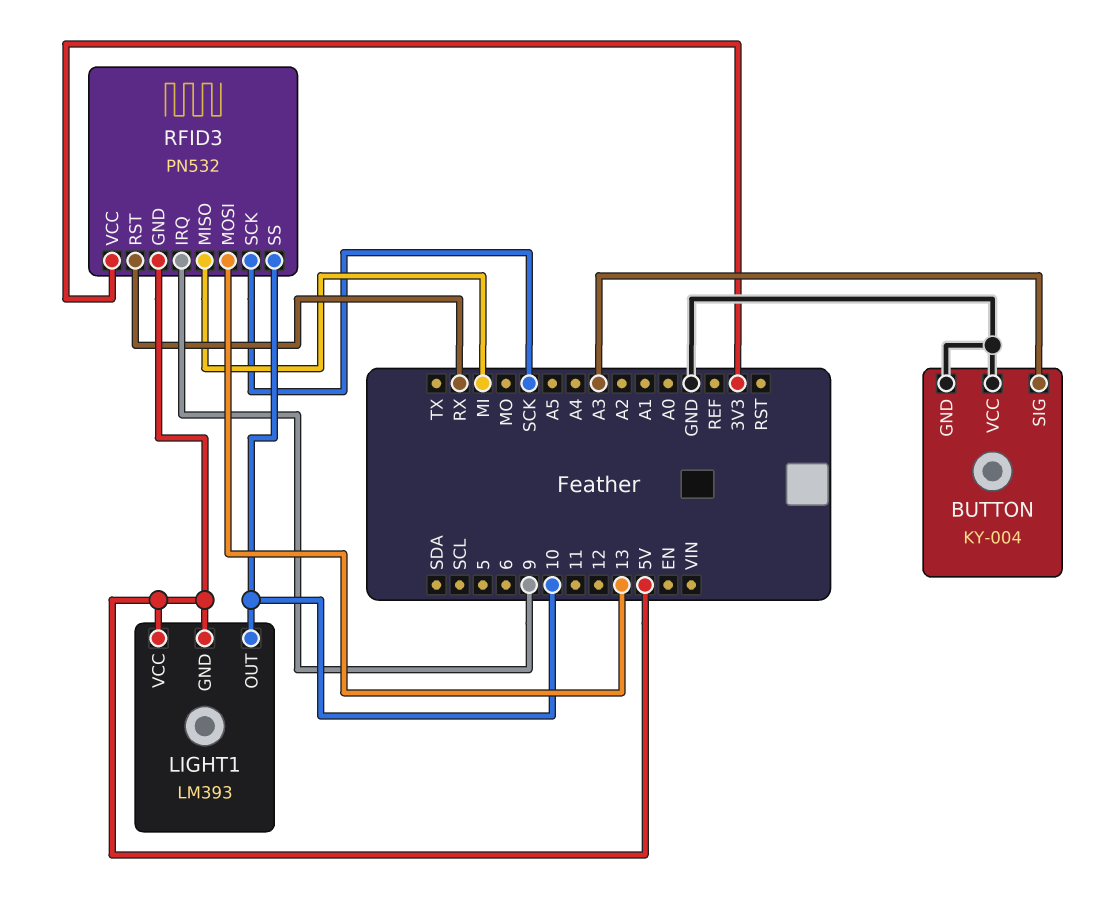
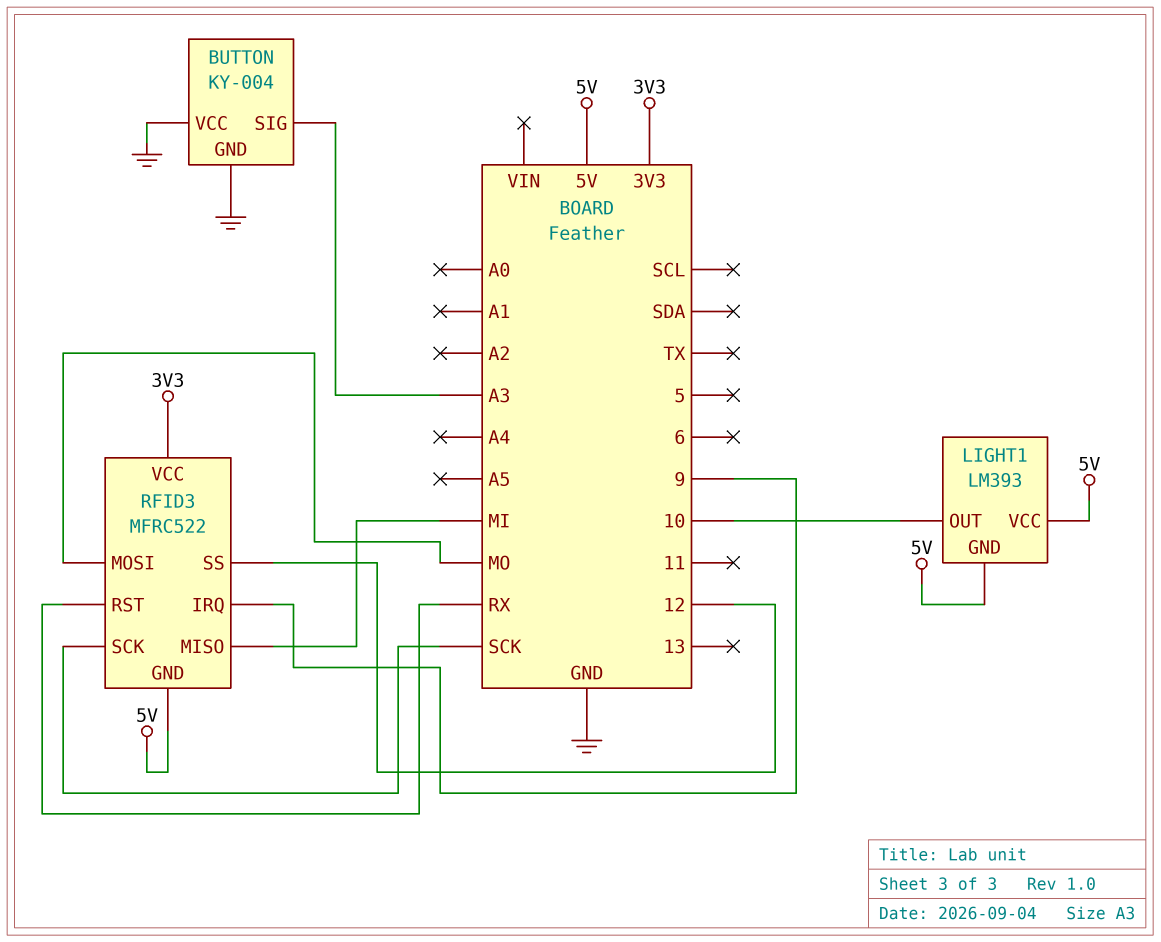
RFID3: PN532 -> MFRC522
RFID3 pin MOSI: 13 -> MO
RFID3 pin SS: 10 -> 12

